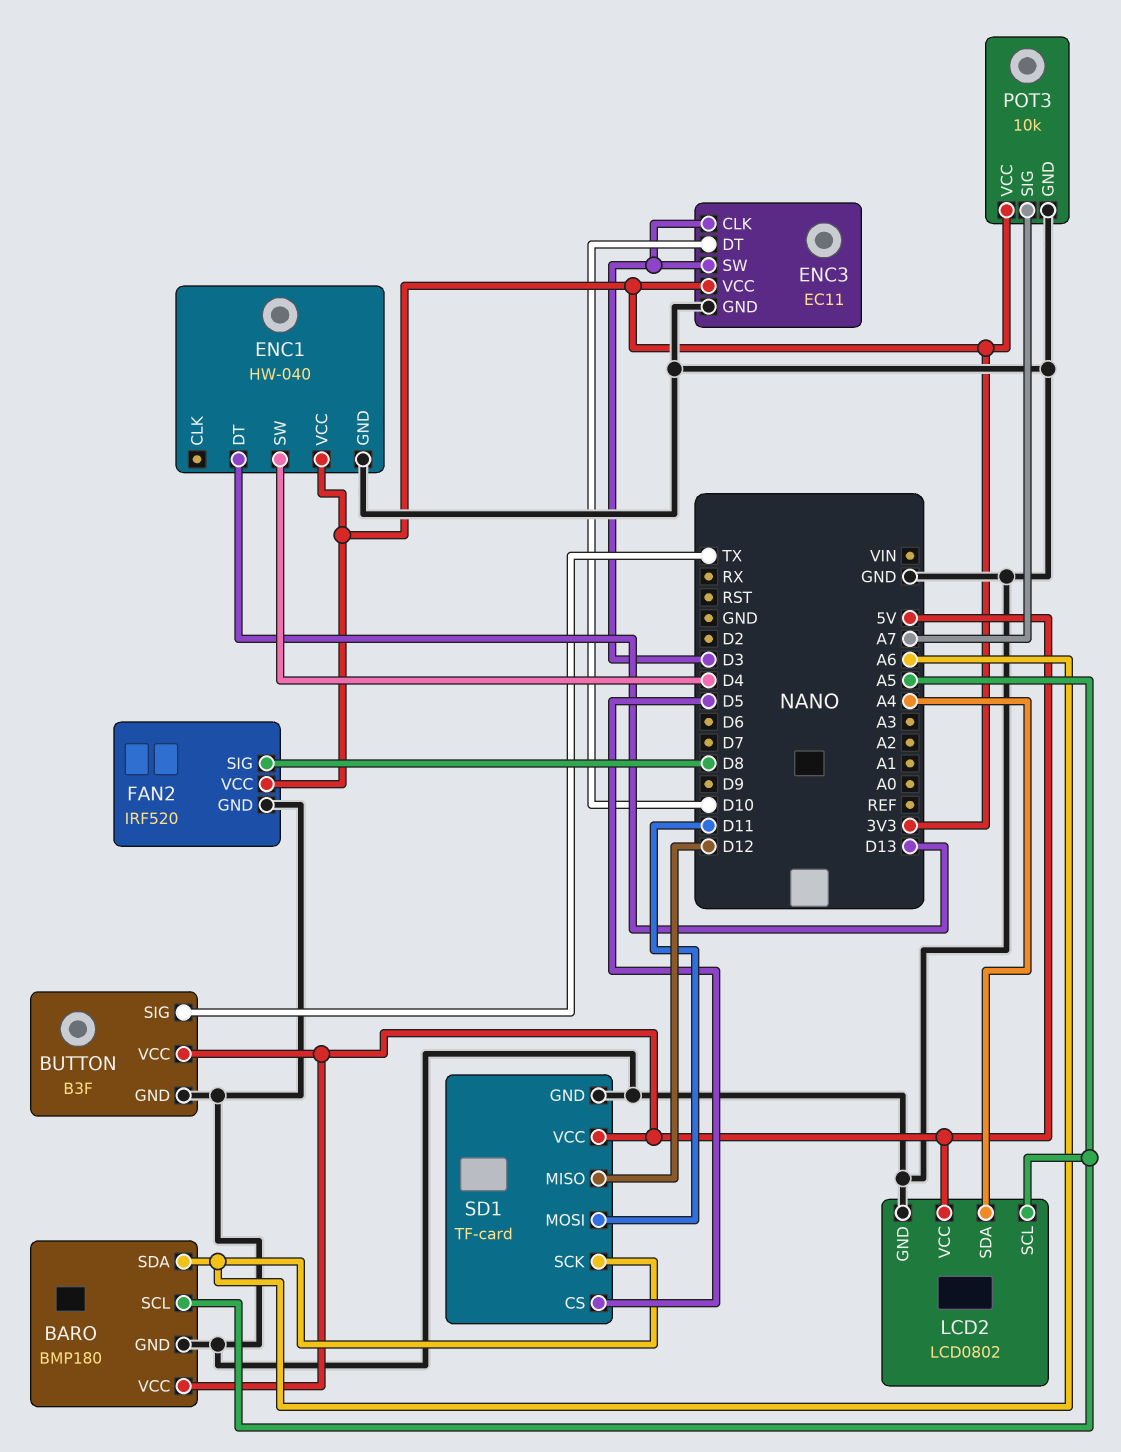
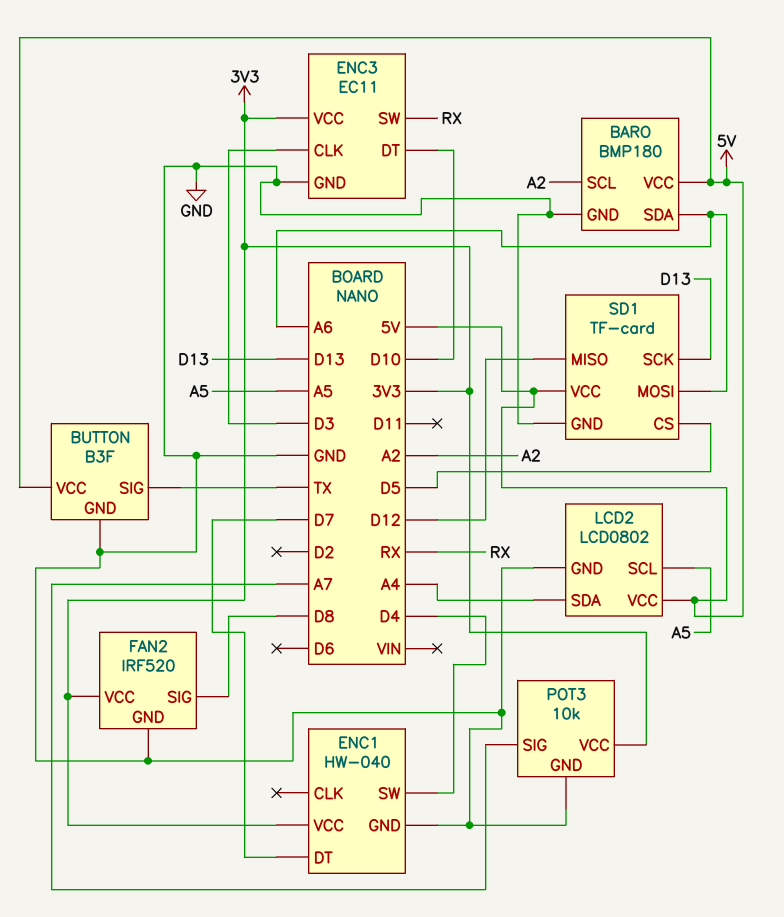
BARO pin SCL: A5 -> A2
ENC1 pin DT: D13 -> D7
ENC3 pin SW: D3 -> RX
SD1 pin MOSI: D11 -> A6
SD1 pin SCK: A6 -> D13

